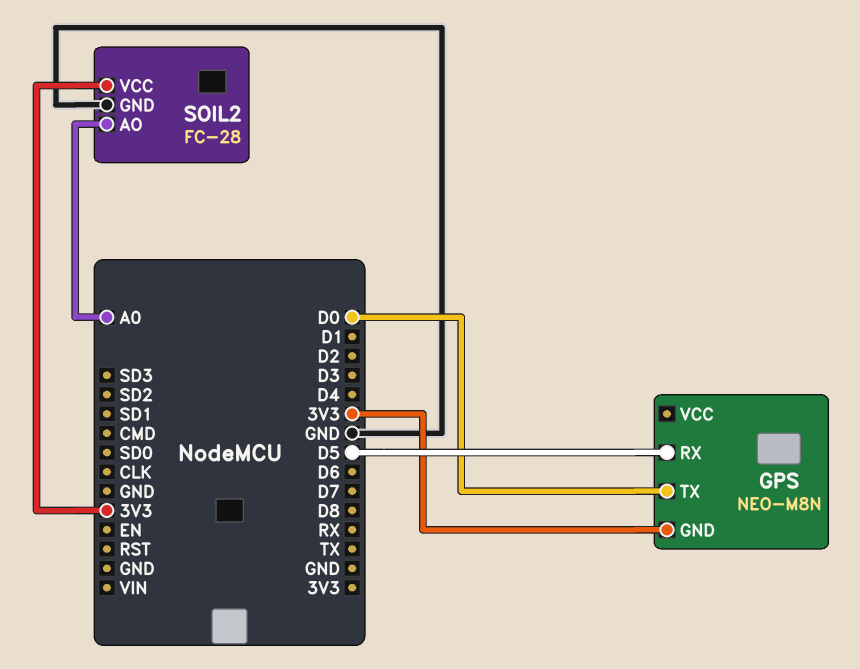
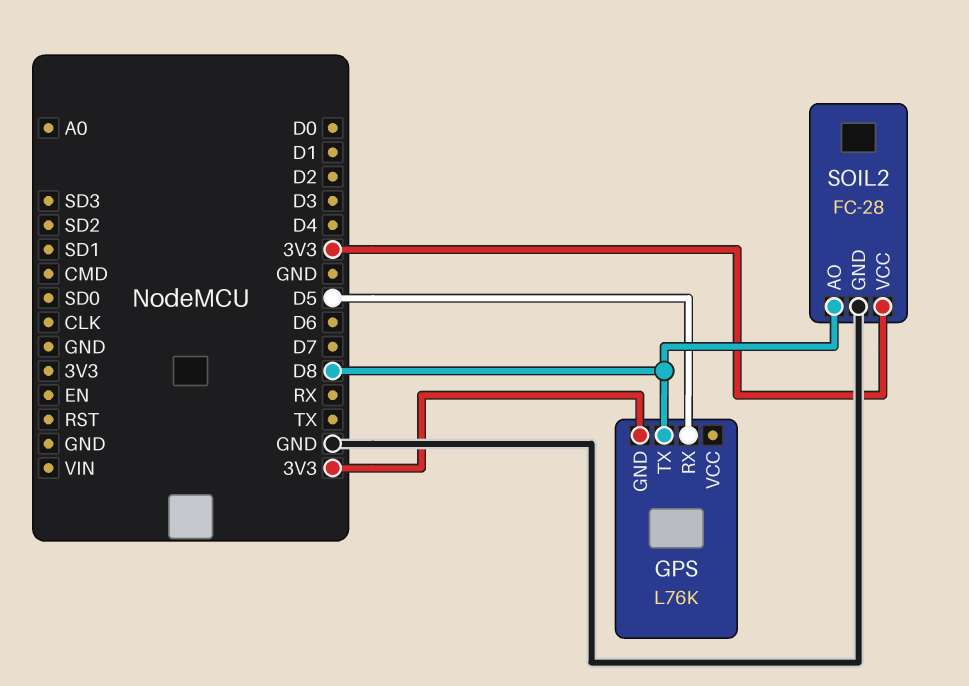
GPS: NEO-M8N -> L76K
GPS pin TX: D0 -> D8
SOIL2 pin AO: A0 -> D8

